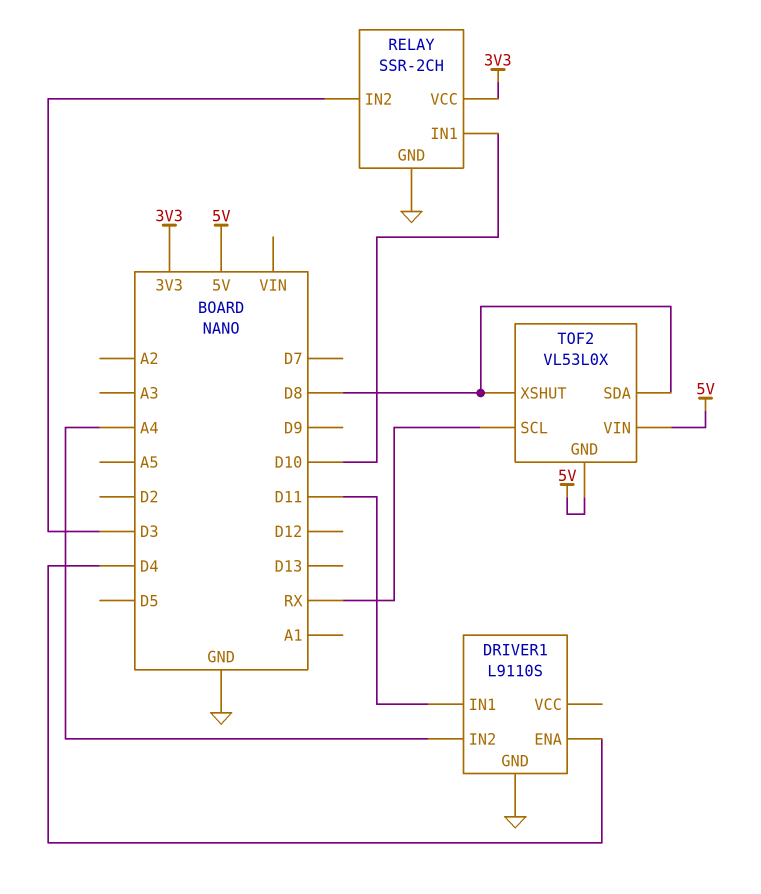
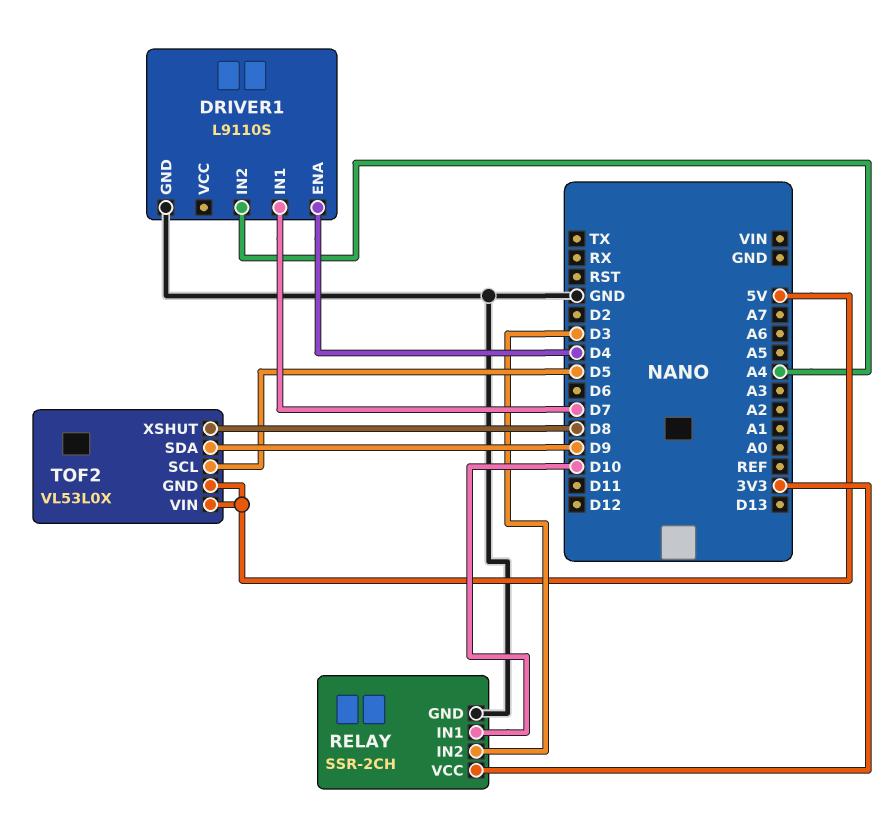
DRIVER1 pin IN1: D11 -> D7
TOF2 pin SCL: RX -> D5
TOF2 pin SDA: D8 -> D9

